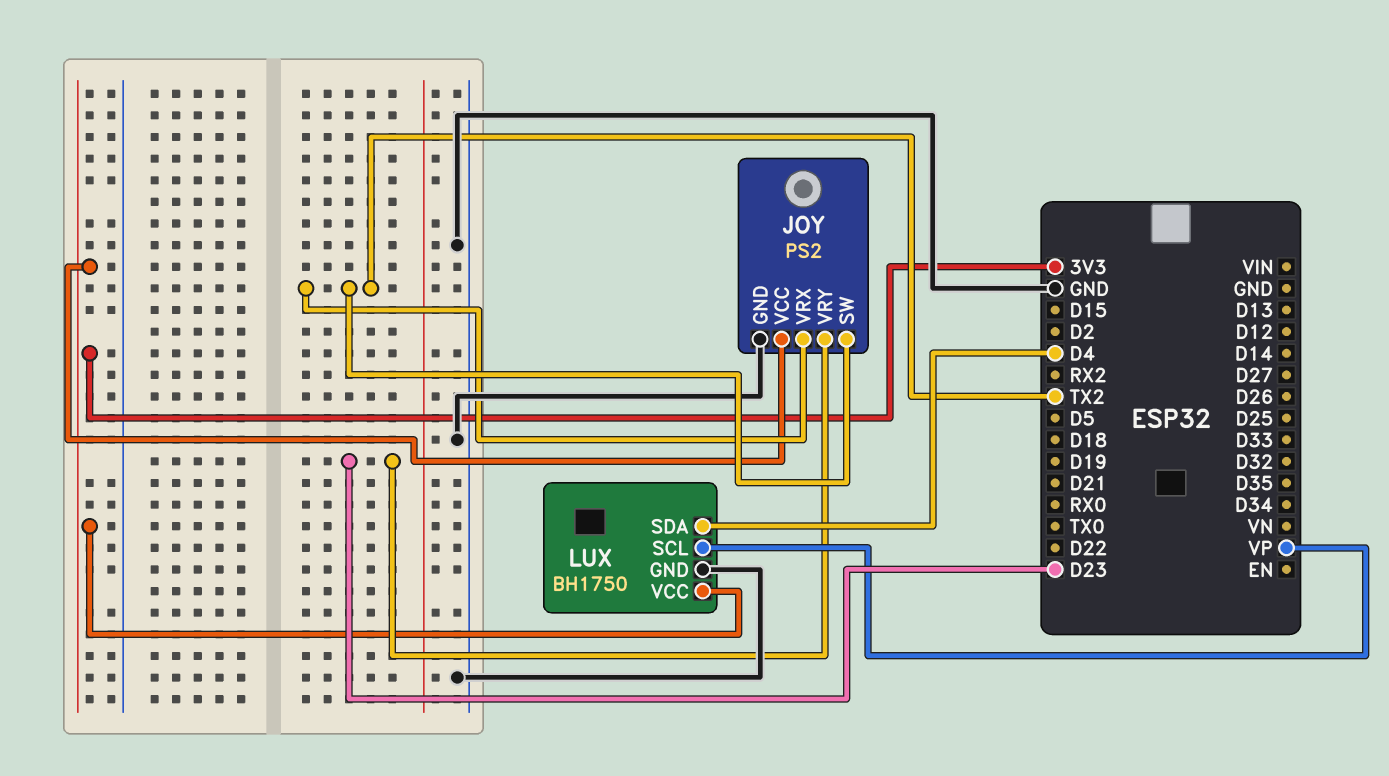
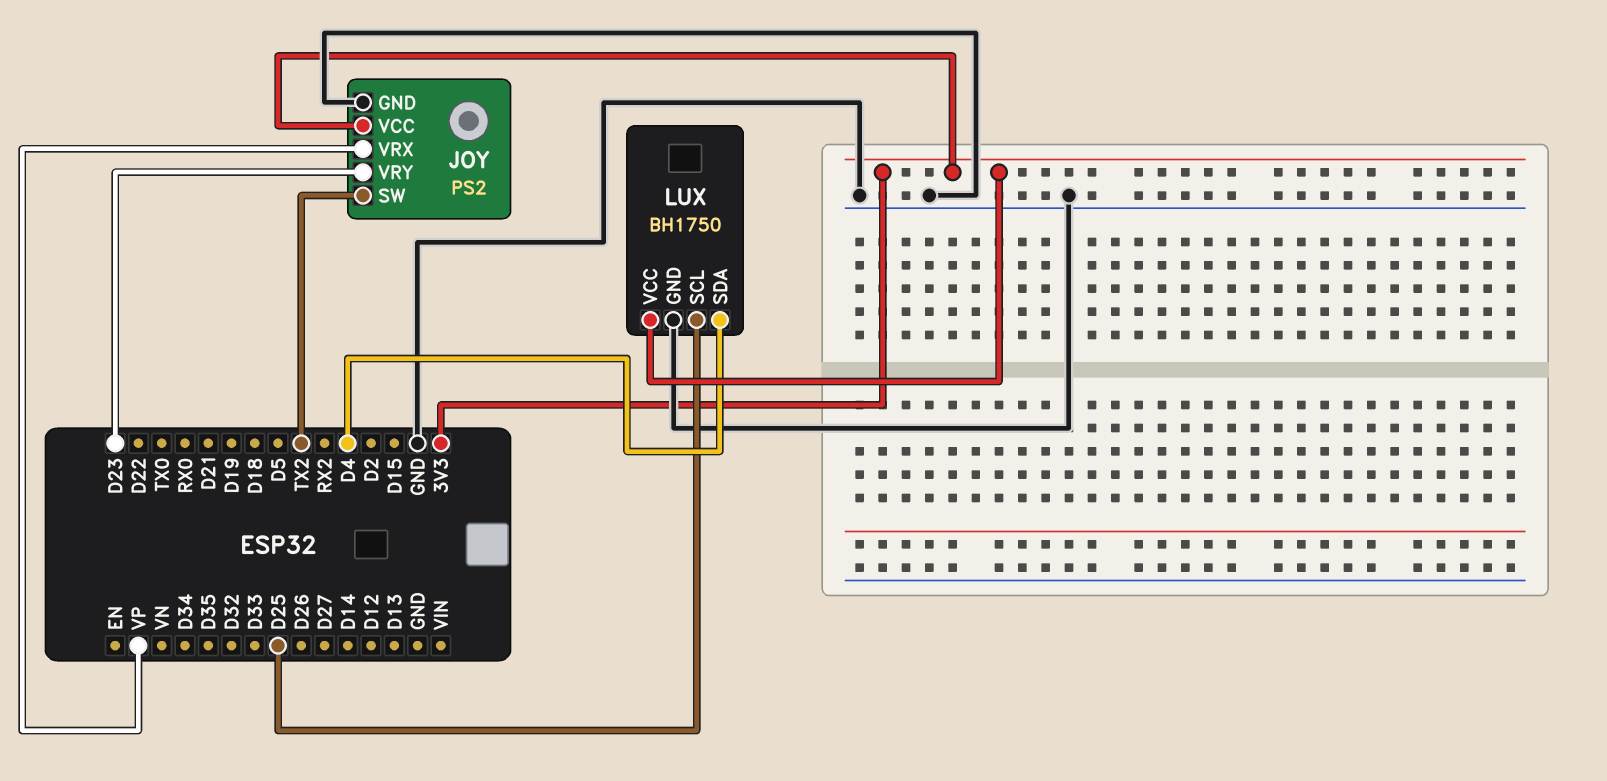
JOY pin VRX: TX2 -> VP
LUX pin SCL: VP -> D25

